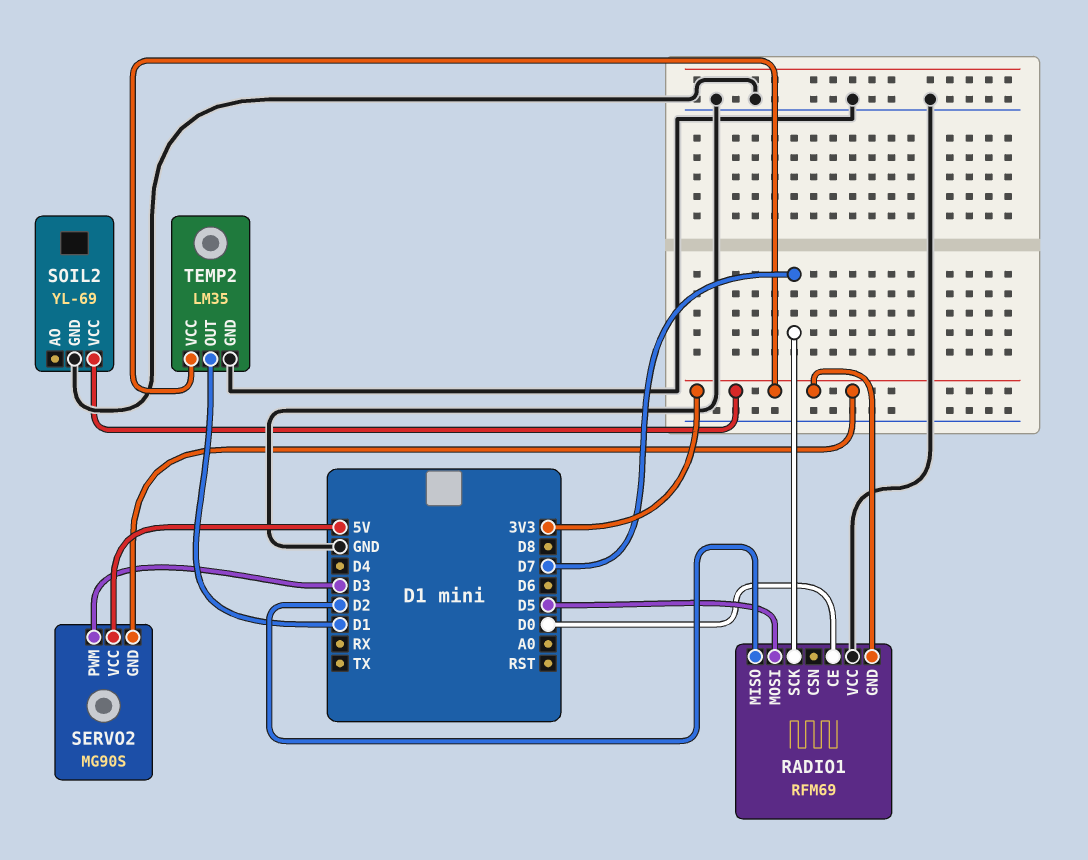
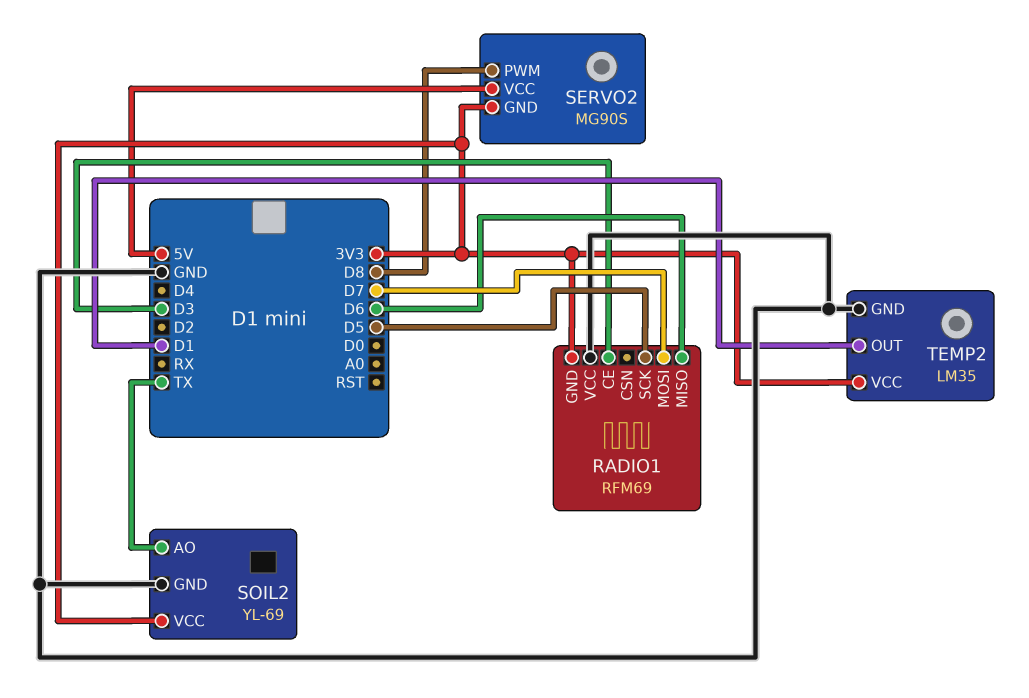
RADIO1 pin CE: D0 -> D3
RADIO1 pin MISO: D2 -> D6
RADIO1 pin MOSI: D5 -> D7
RADIO1 pin SCK: D7 -> D5
SERVO2 pin PWM: D3 -> D8
SOIL2 pin AO: none -> TX

